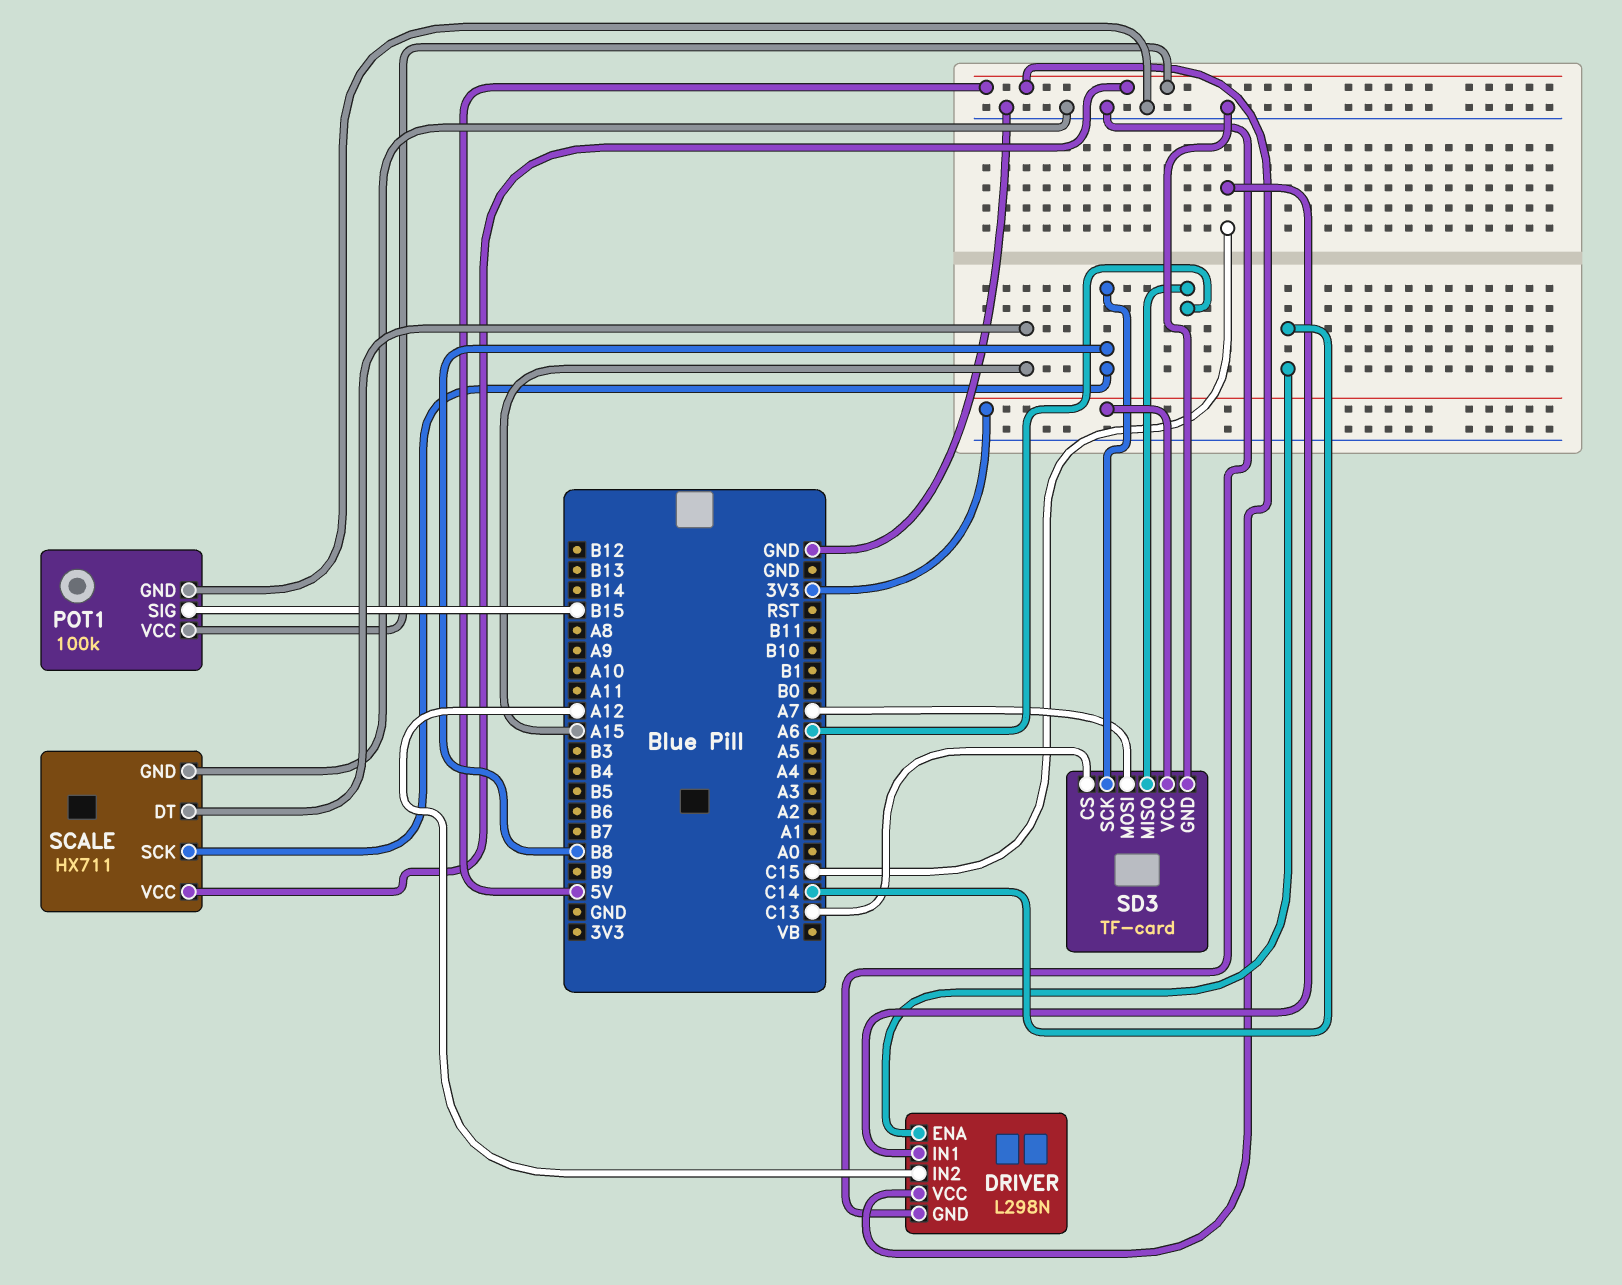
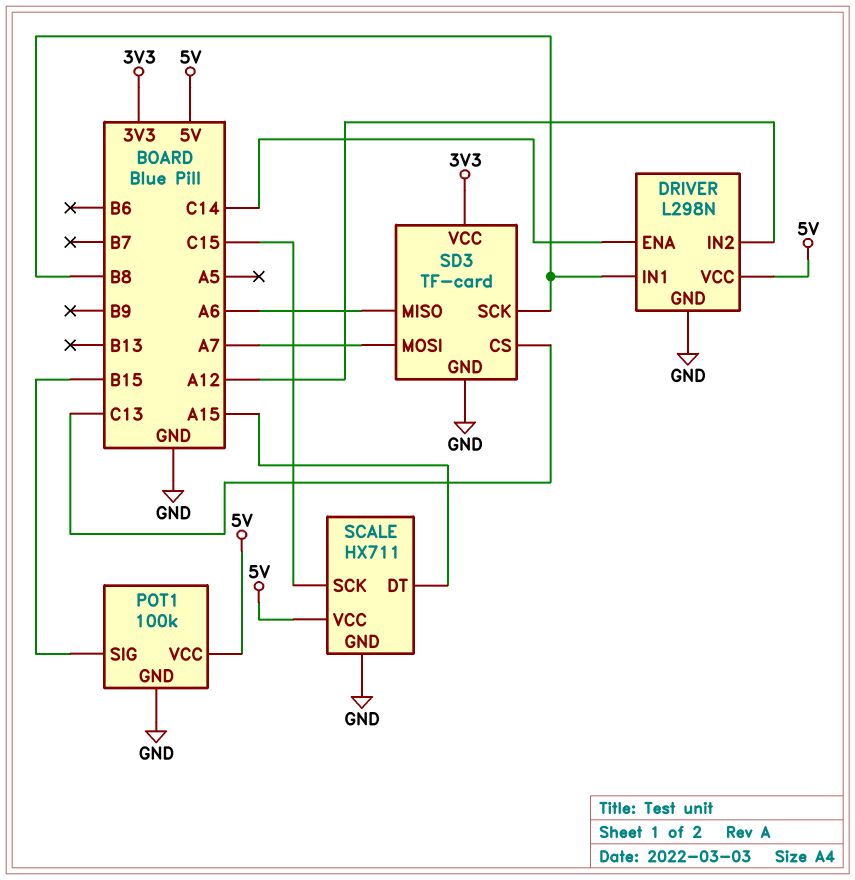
DRIVER pin IN1: C15 -> B8
SCALE pin SCK: B8 -> C15

